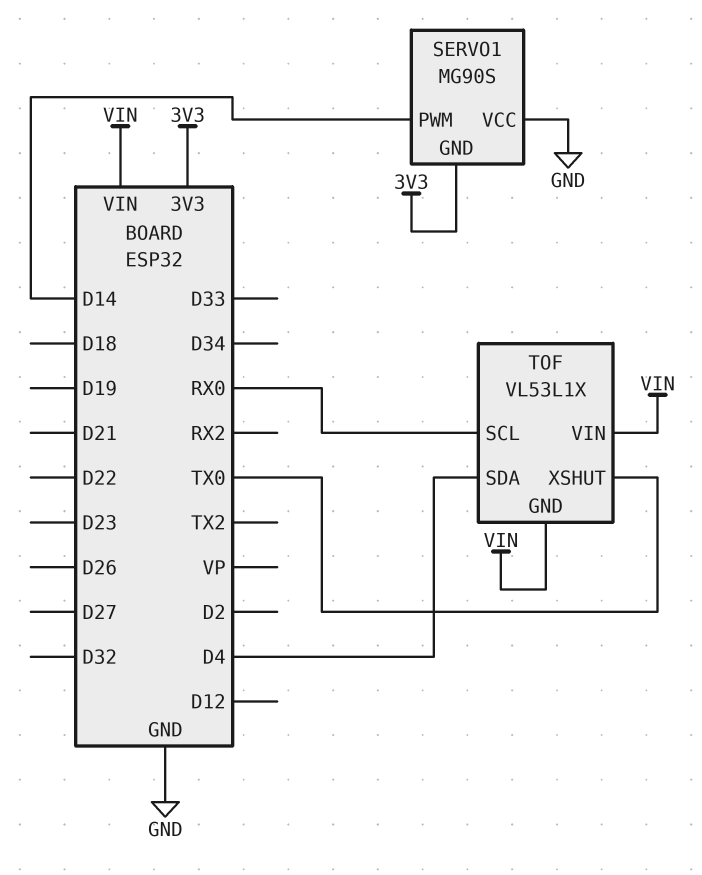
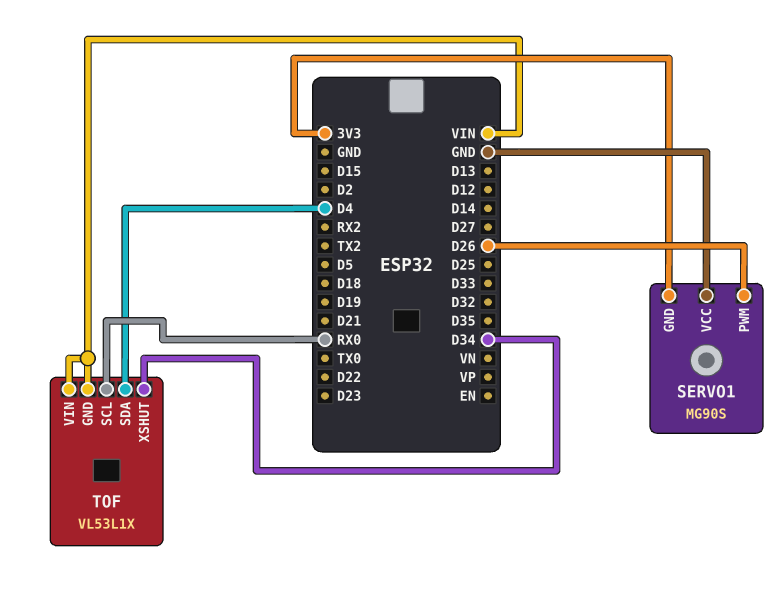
SERVO1 pin PWM: D14 -> D26
TOF pin XSHUT: TX0 -> D34

